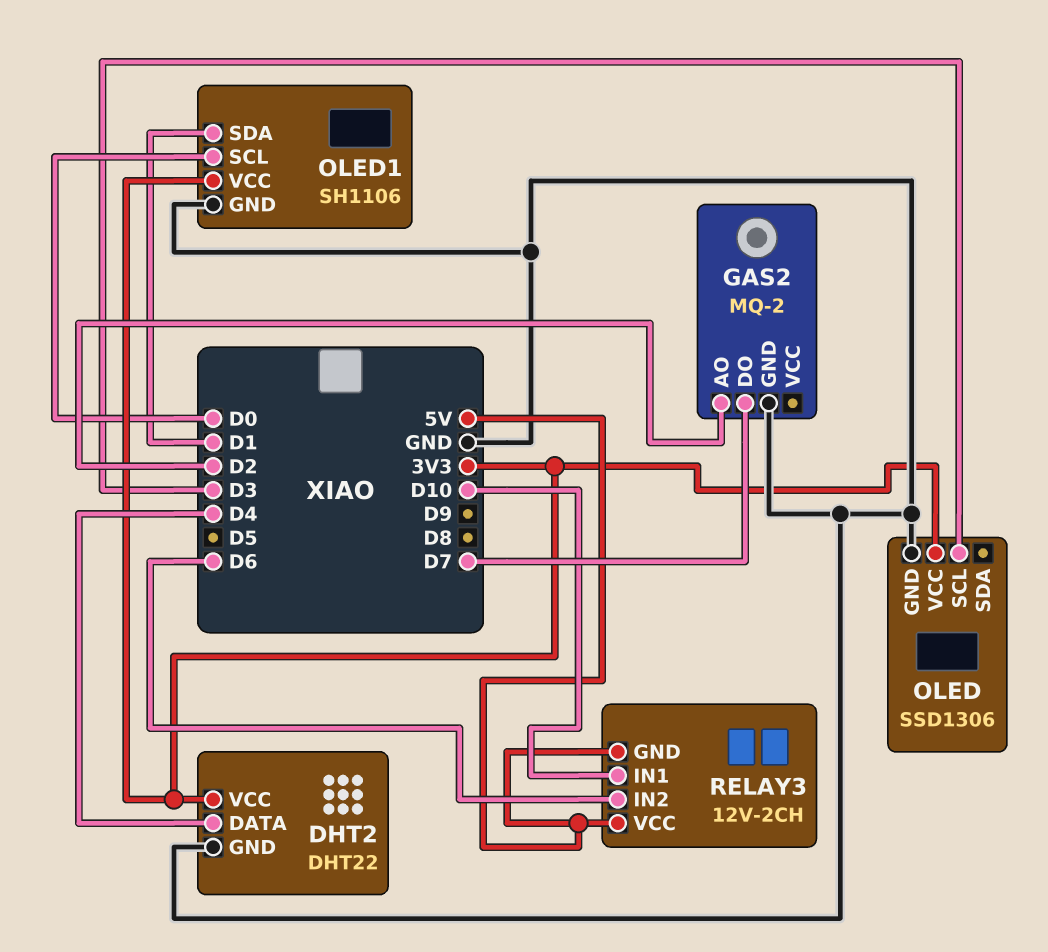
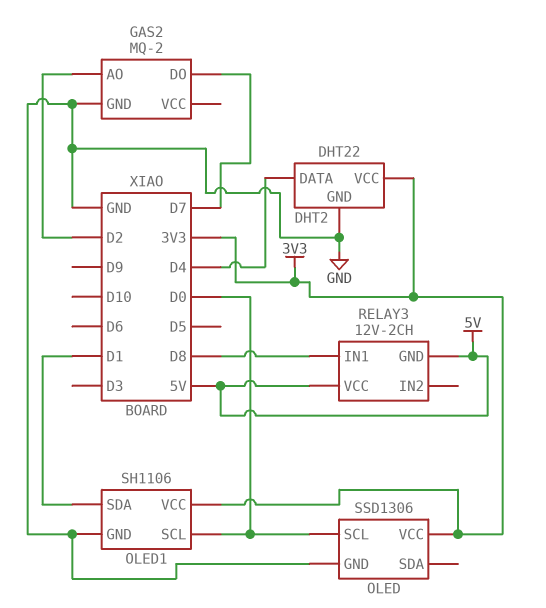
OLED pin SCL: D3 -> D0
RELAY3 pin IN1: D10 -> D8
RELAY3 pin IN2: D6 -> none

